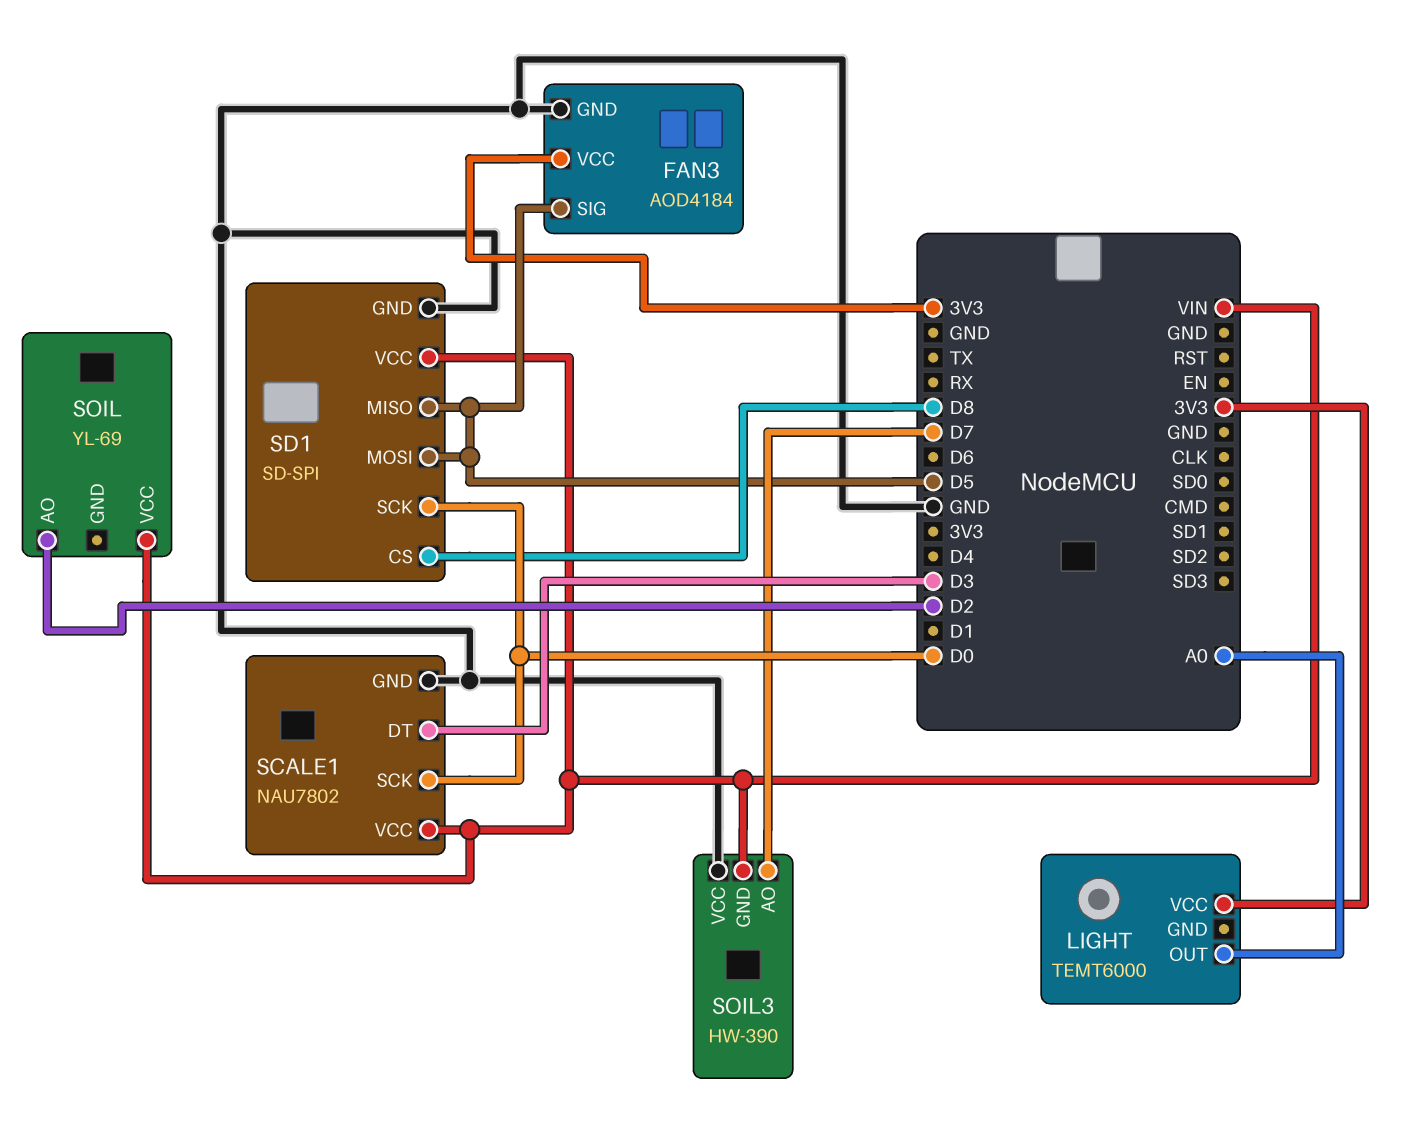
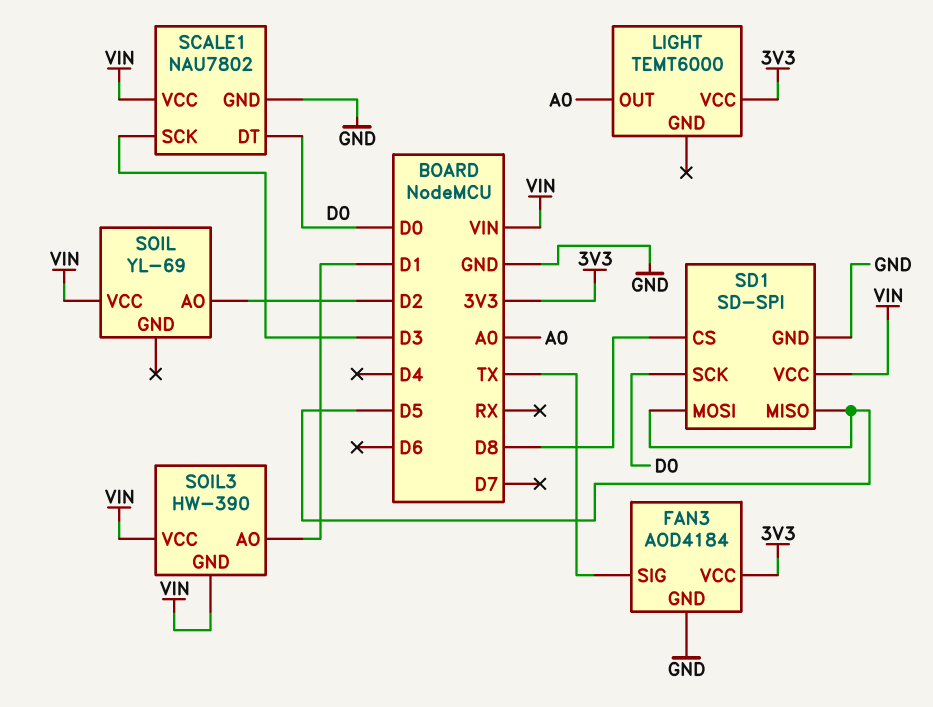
FAN3 pin SIG: D5 -> TX
SCALE1 pin DT: D3 -> D0
SCALE1 pin SCK: D0 -> D3
SOIL3 pin AO: D7 -> D1
SOIL3 pin VCC: GND -> VIN

